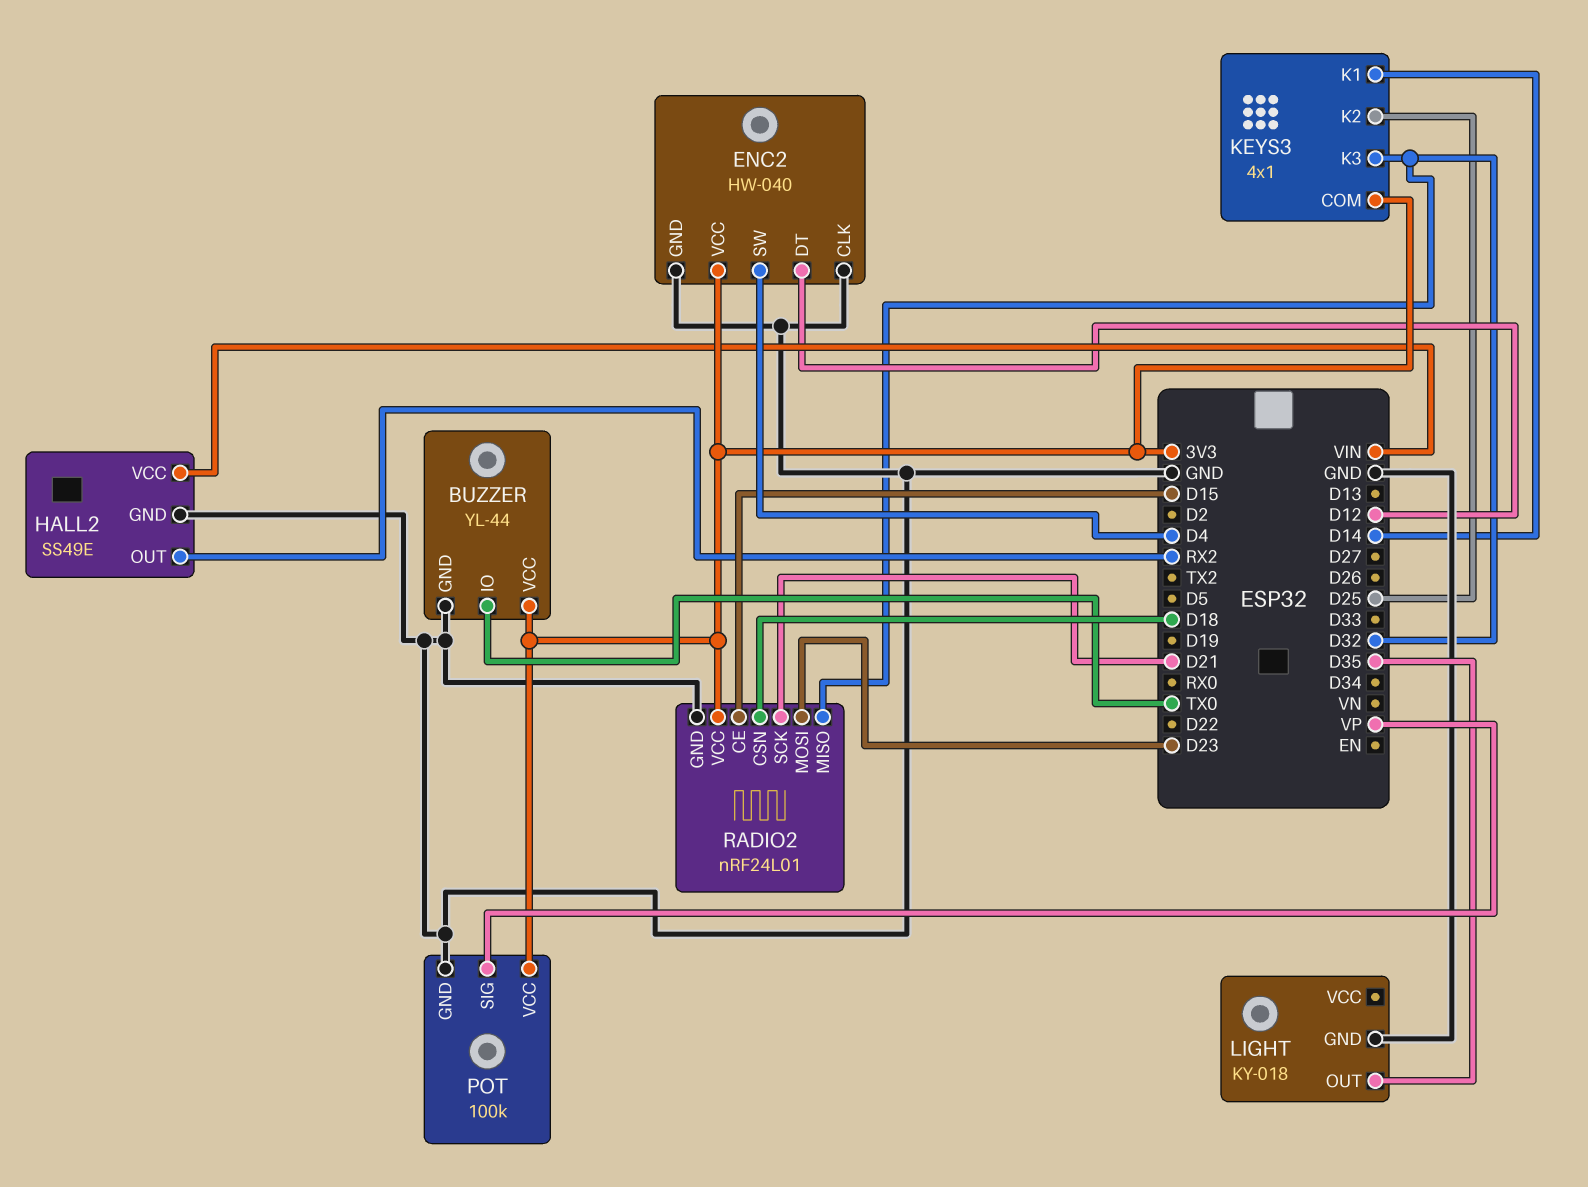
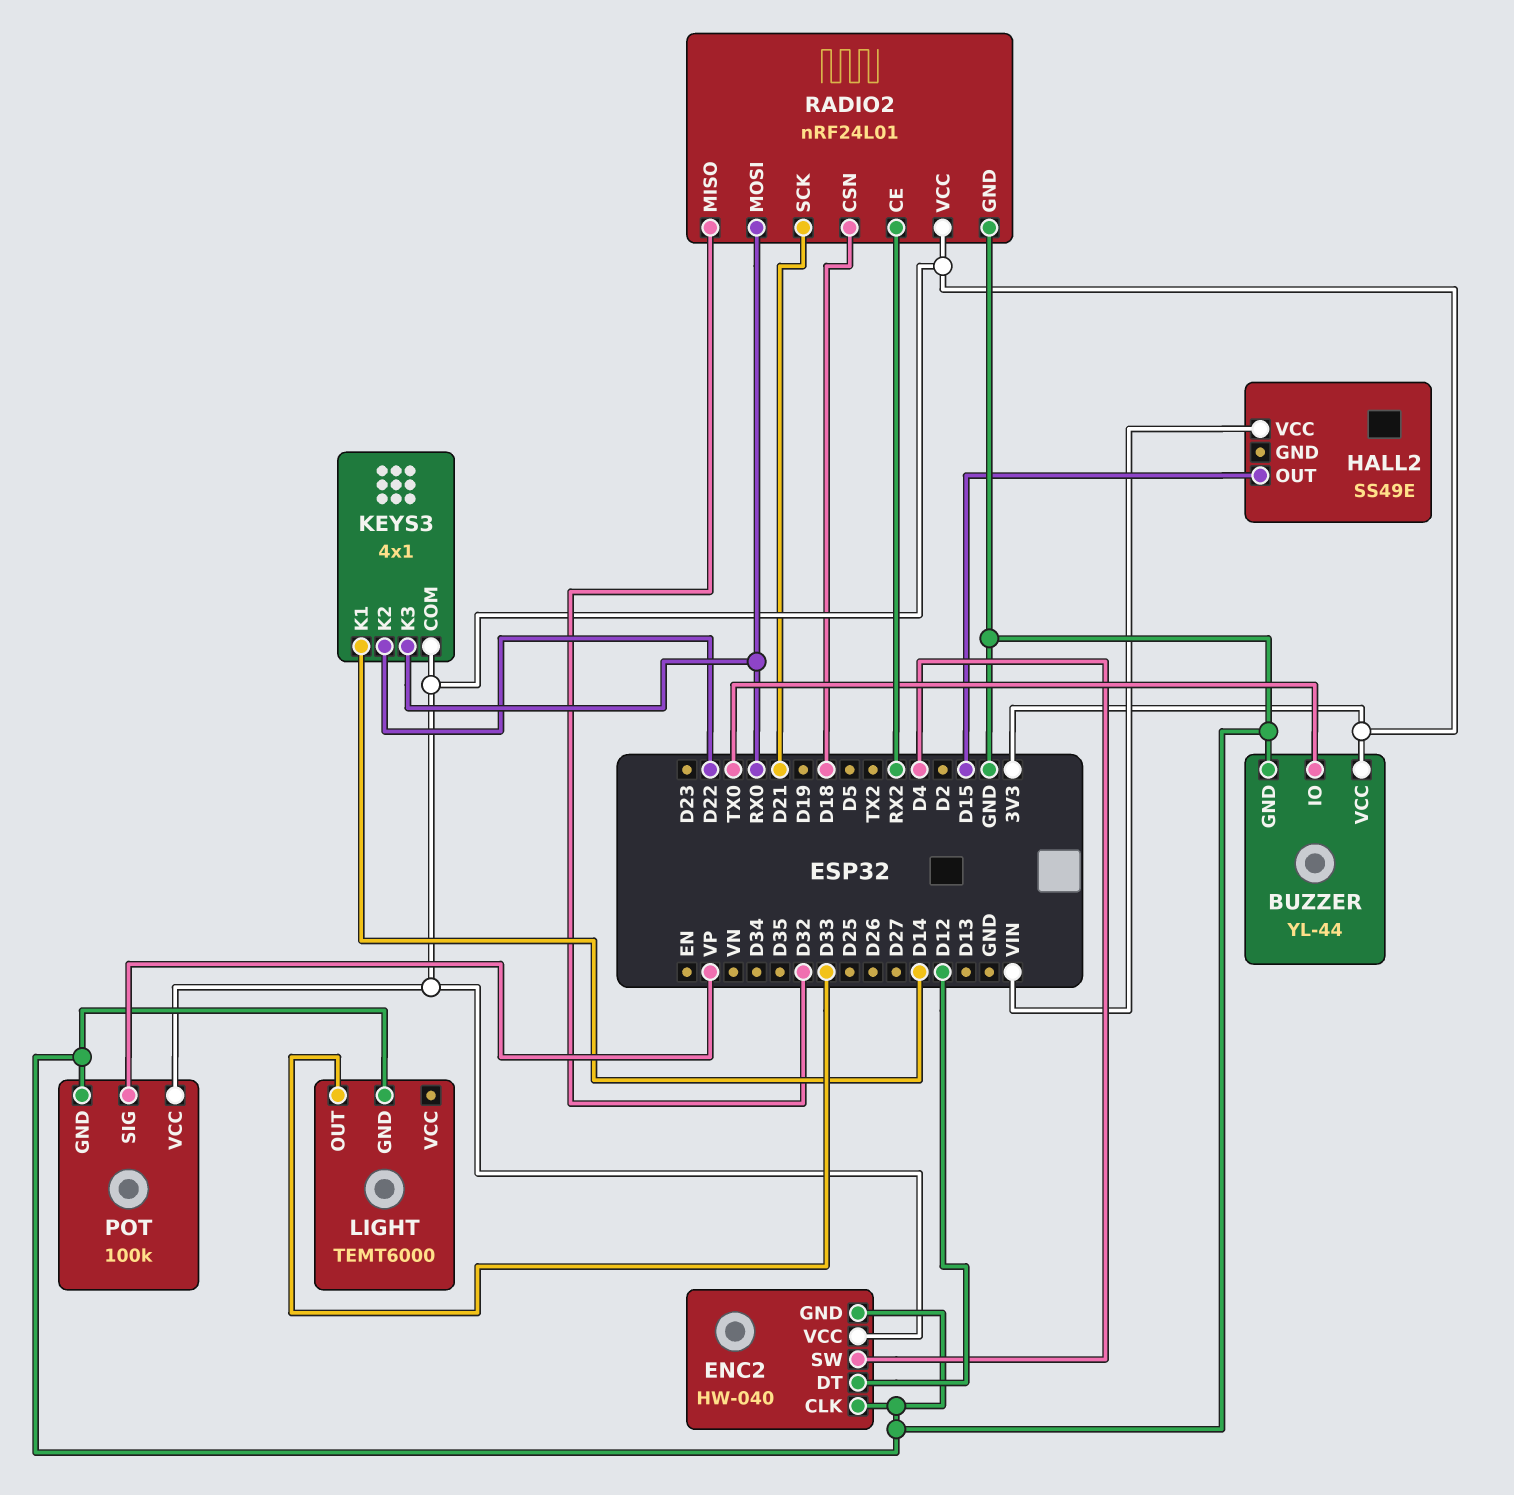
HALL2 pin GND: GND -> none
HALL2 pin OUT: RX2 -> D15
KEYS3 pin K2: D25 -> D22
KEYS3 pin K3: D32 -> RX0
LIGHT: KY-018 -> TEMT6000
LIGHT pin OUT: D35 -> D33
RADIO2 pin CE: D15 -> RX2
RADIO2 pin MOSI: D23 -> RX0

